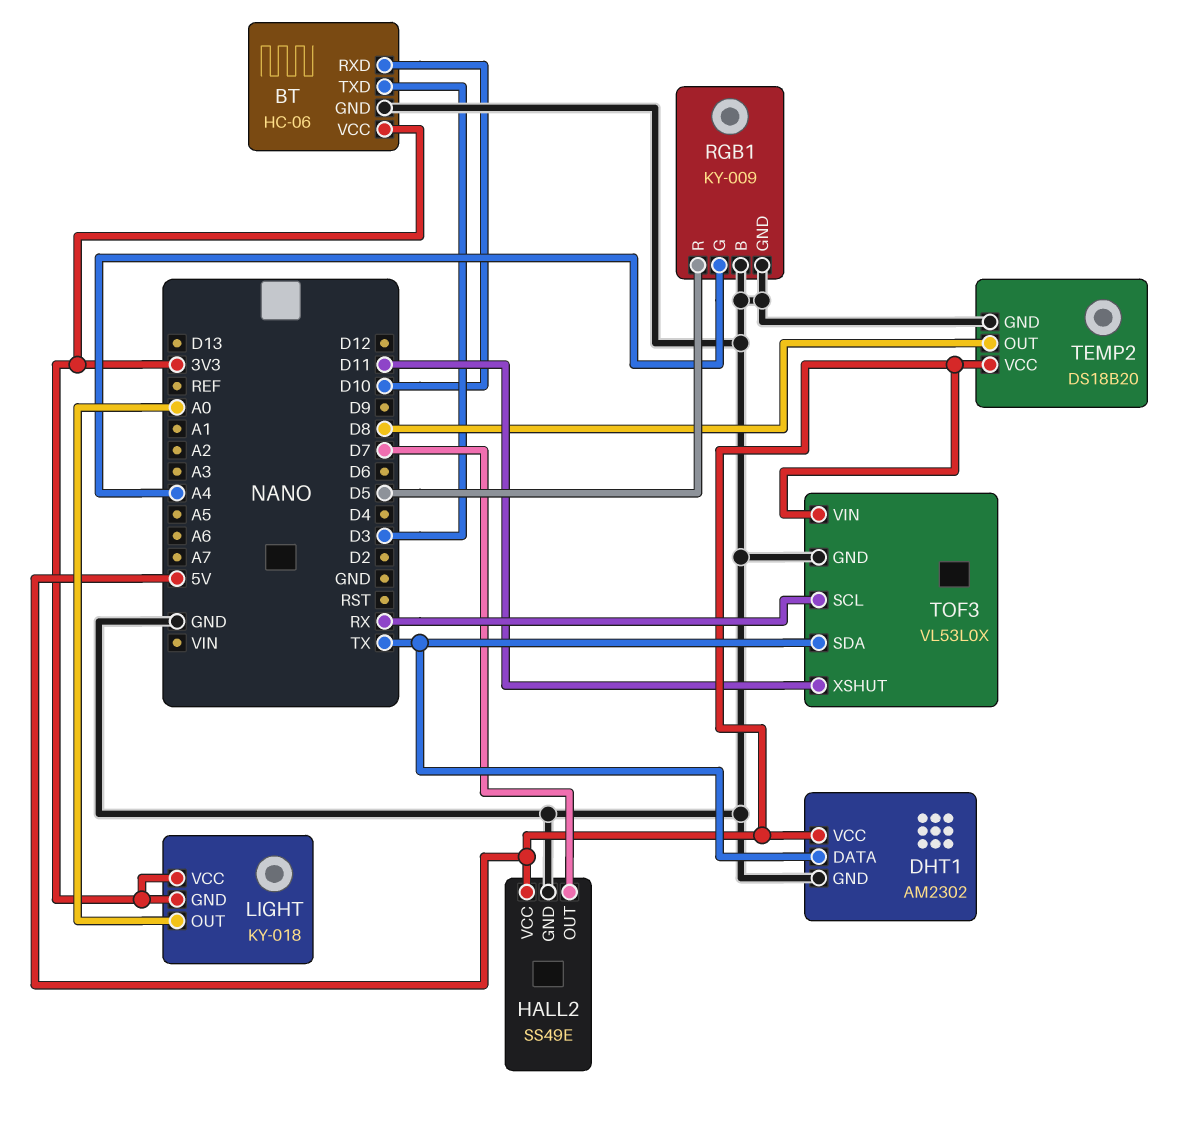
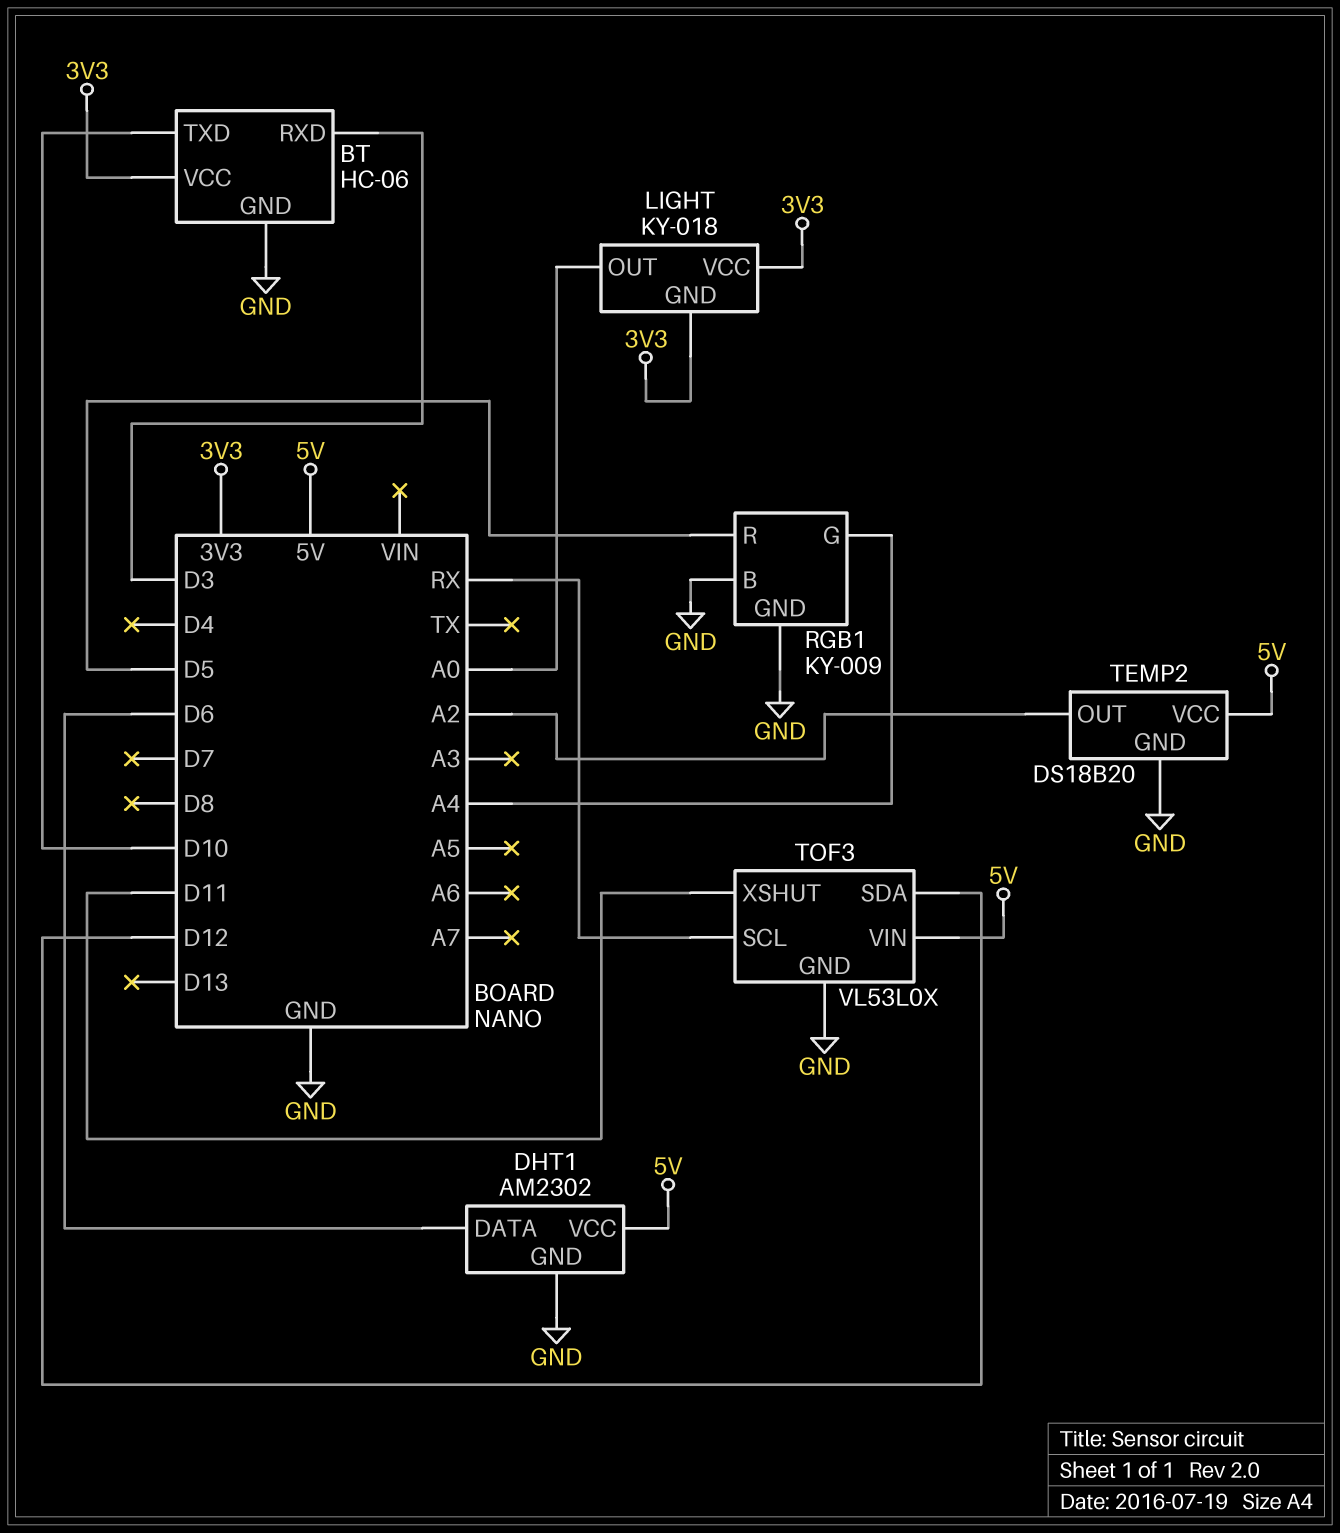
BT pin RXD: D10 -> D3
BT pin TXD: D3 -> D10
DHT1 pin DATA: TX -> D6
HALL2: SS49E -> none
HALL2 pin GND: GND -> none
HALL2 pin OUT: D7 -> none
HALL2 pin VCC: 5V -> none
TEMP2 pin OUT: D8 -> A2
TOF3 pin SDA: TX -> D12

